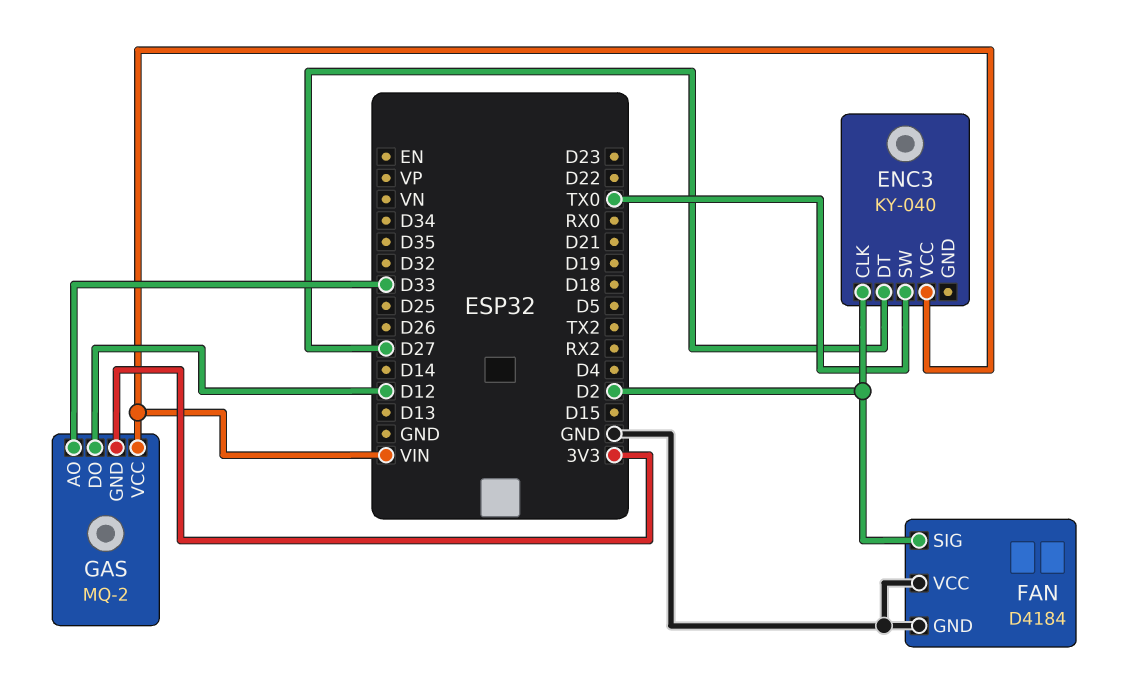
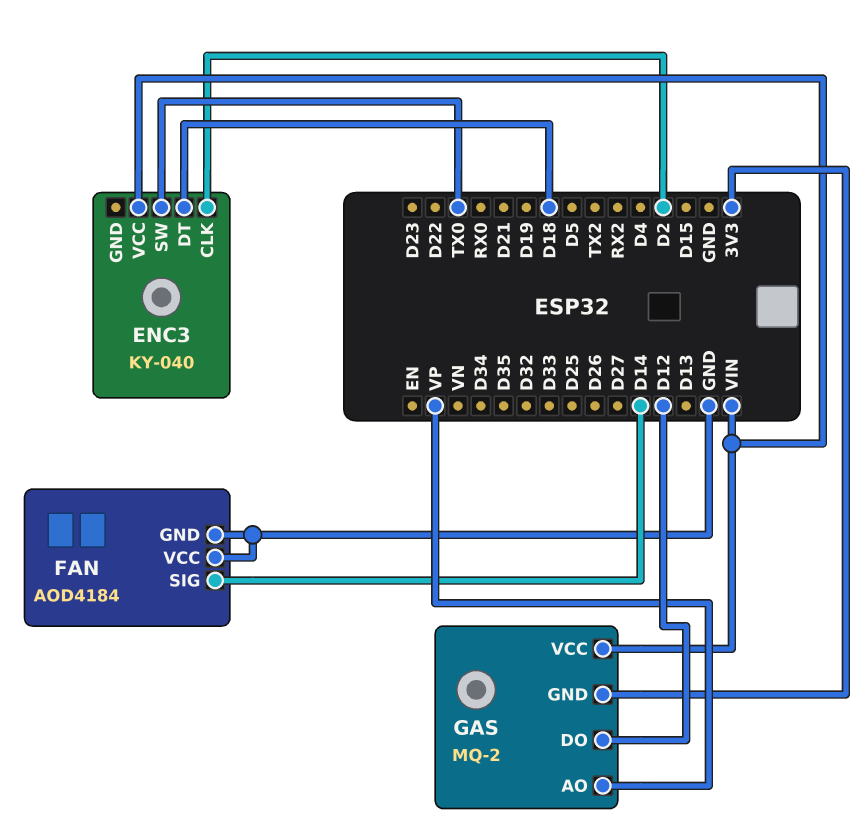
ENC3 pin DT: D27 -> D18
FAN: D4184 -> AOD4184
FAN pin SIG: D2 -> D14
GAS pin AO: D33 -> VP

